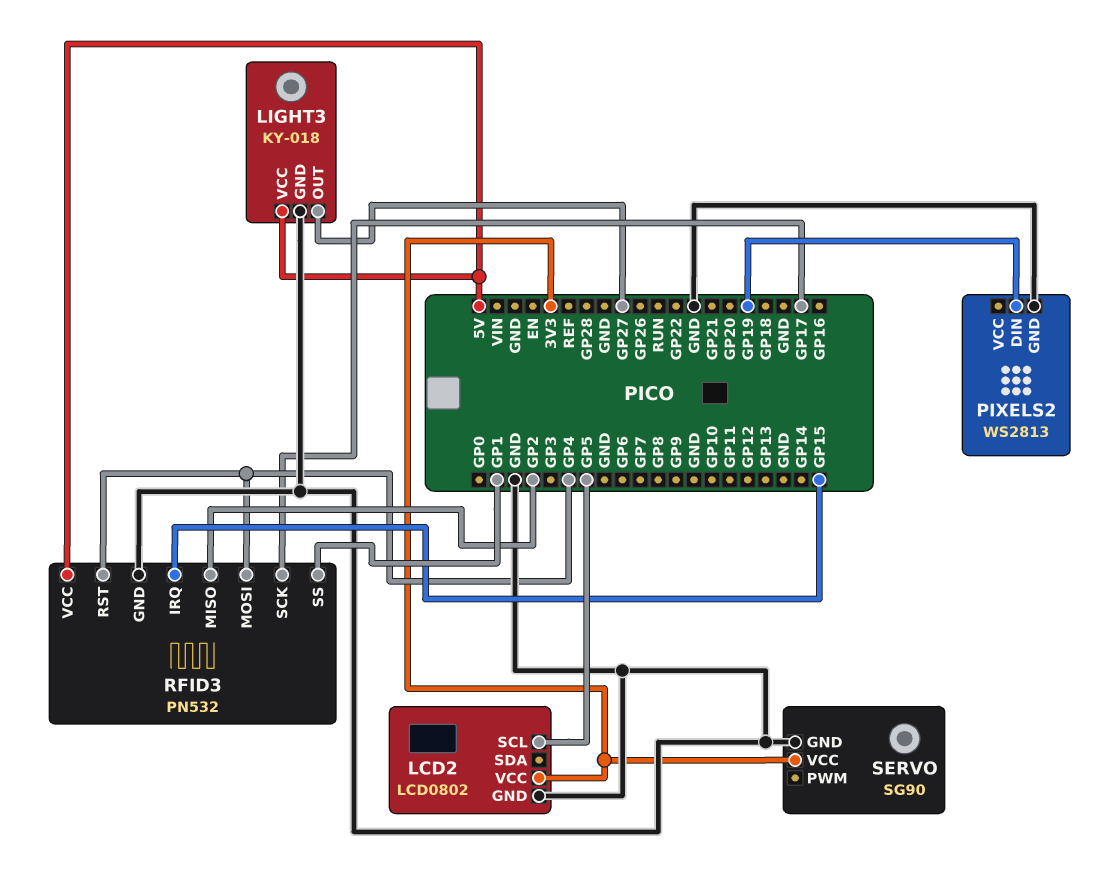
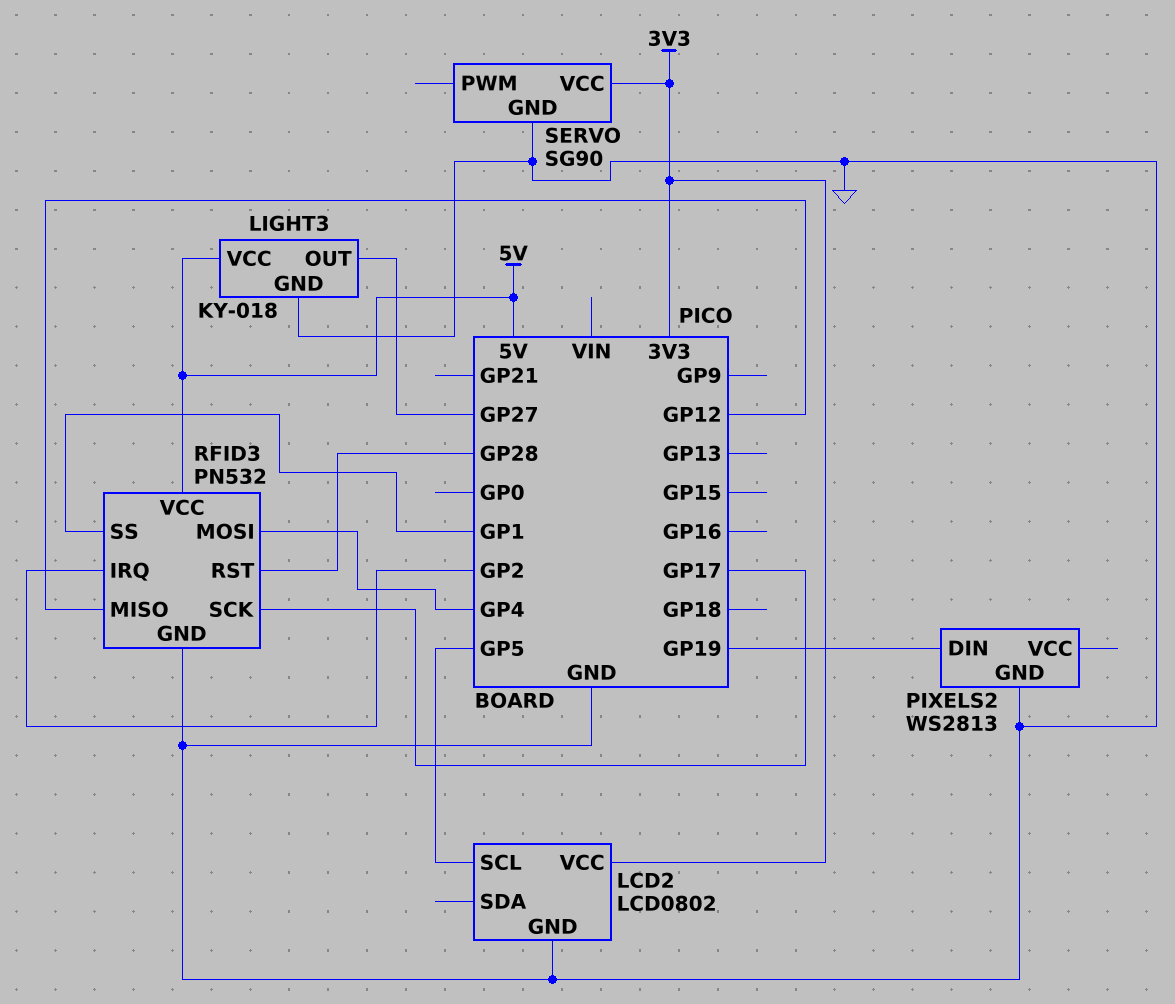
RFID3 pin IRQ: GP15 -> GP2
RFID3 pin MISO: GP2 -> GP12
RFID3 pin RST: GP4 -> GP28

